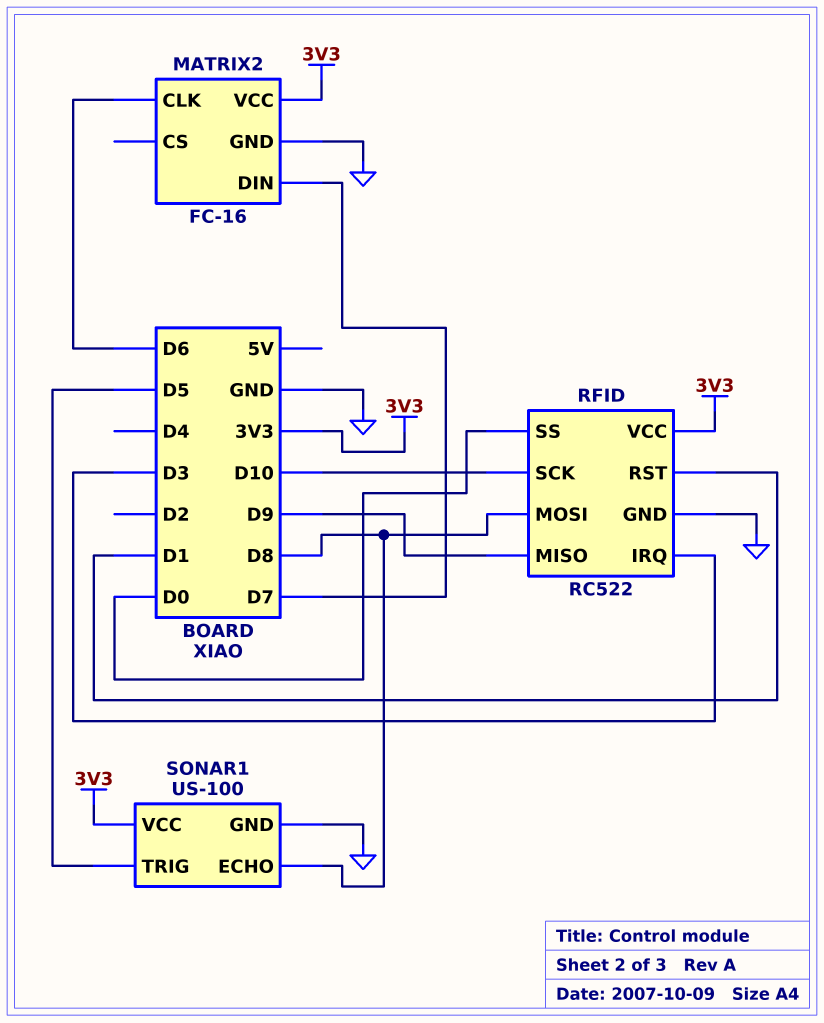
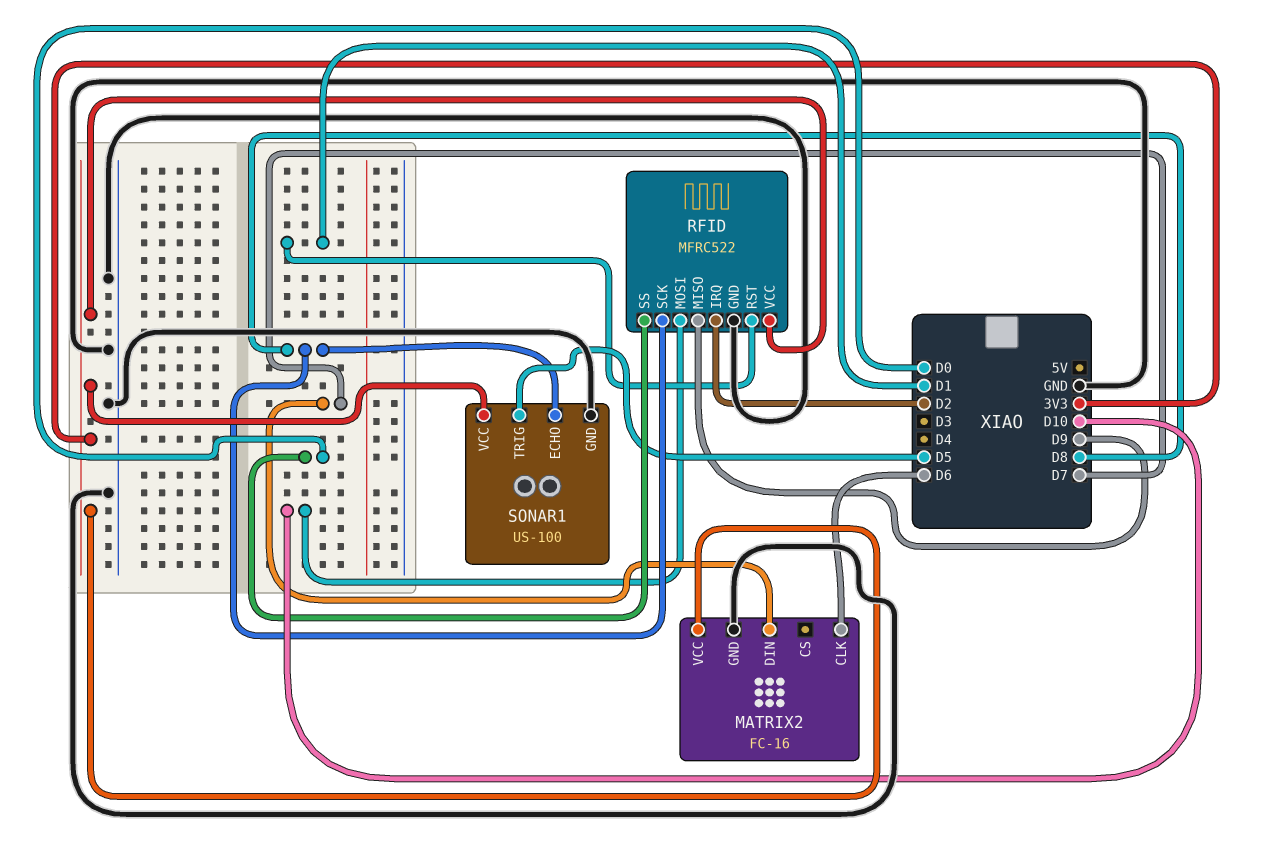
RFID: RC522 -> MFRC522
RFID pin IRQ: D3 -> D2
RFID pin MOSI: D8 -> D10
RFID pin SCK: D10 -> D8

